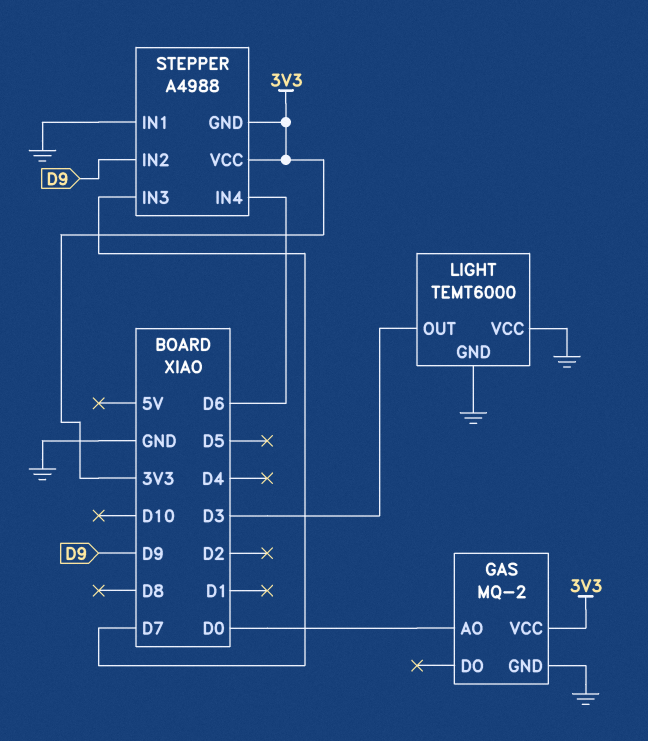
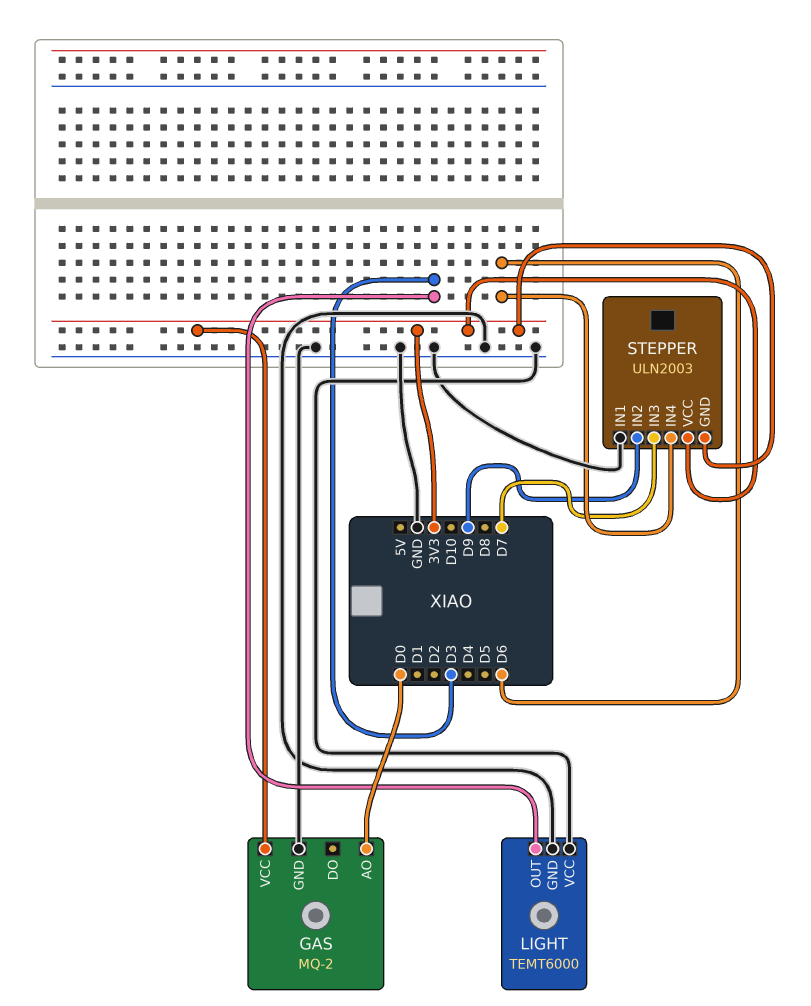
STEPPER: A4988 -> ULN2003

